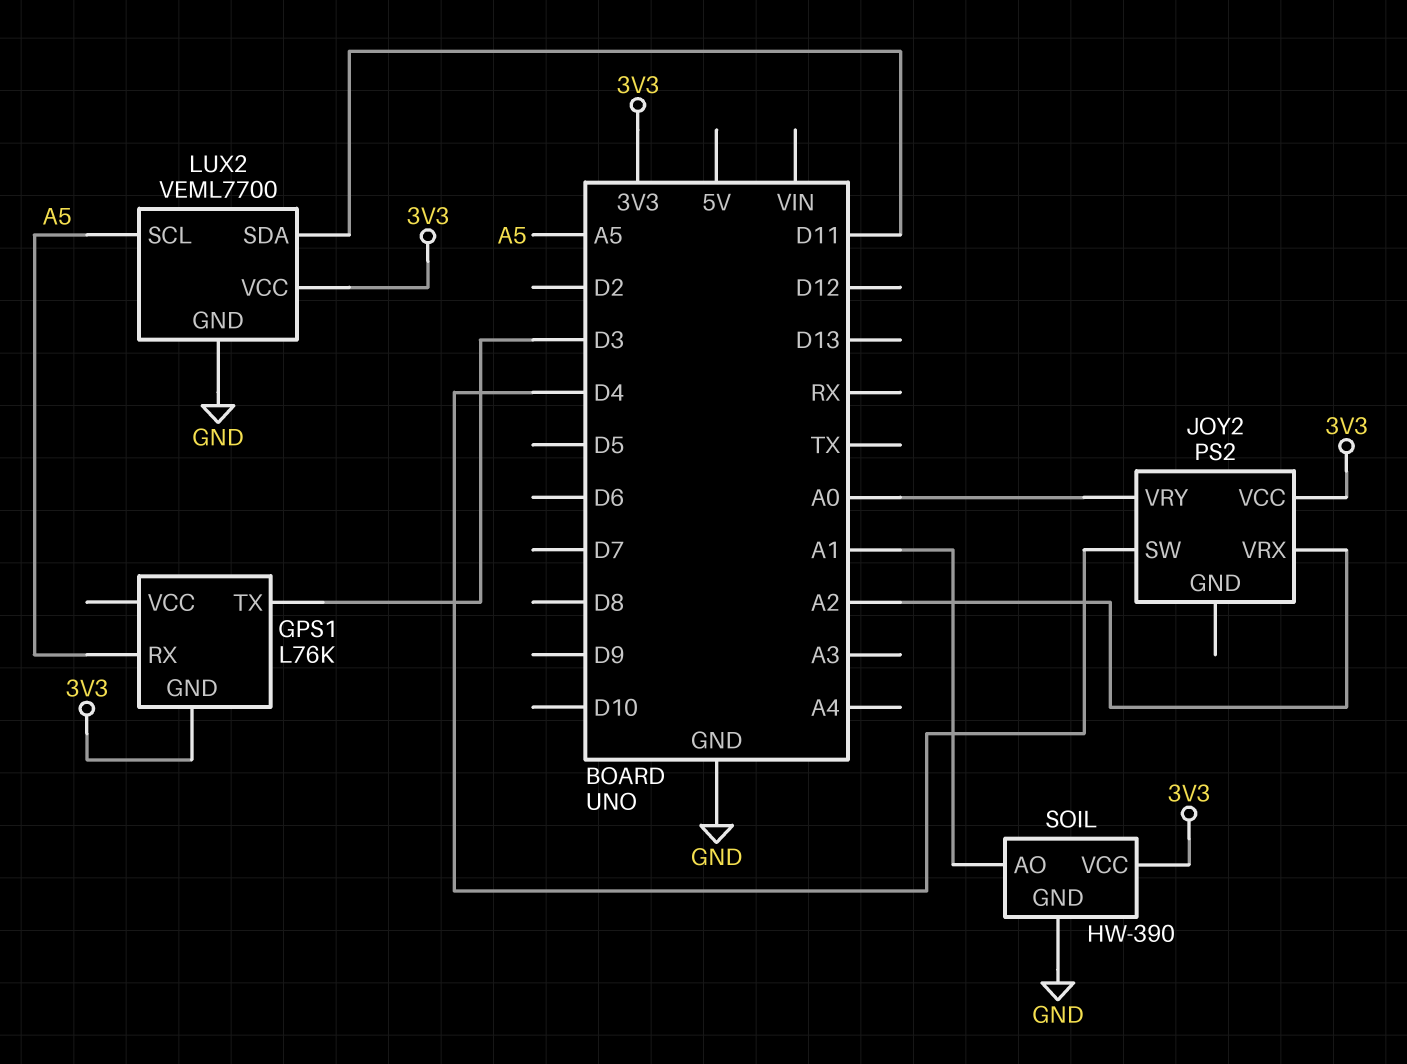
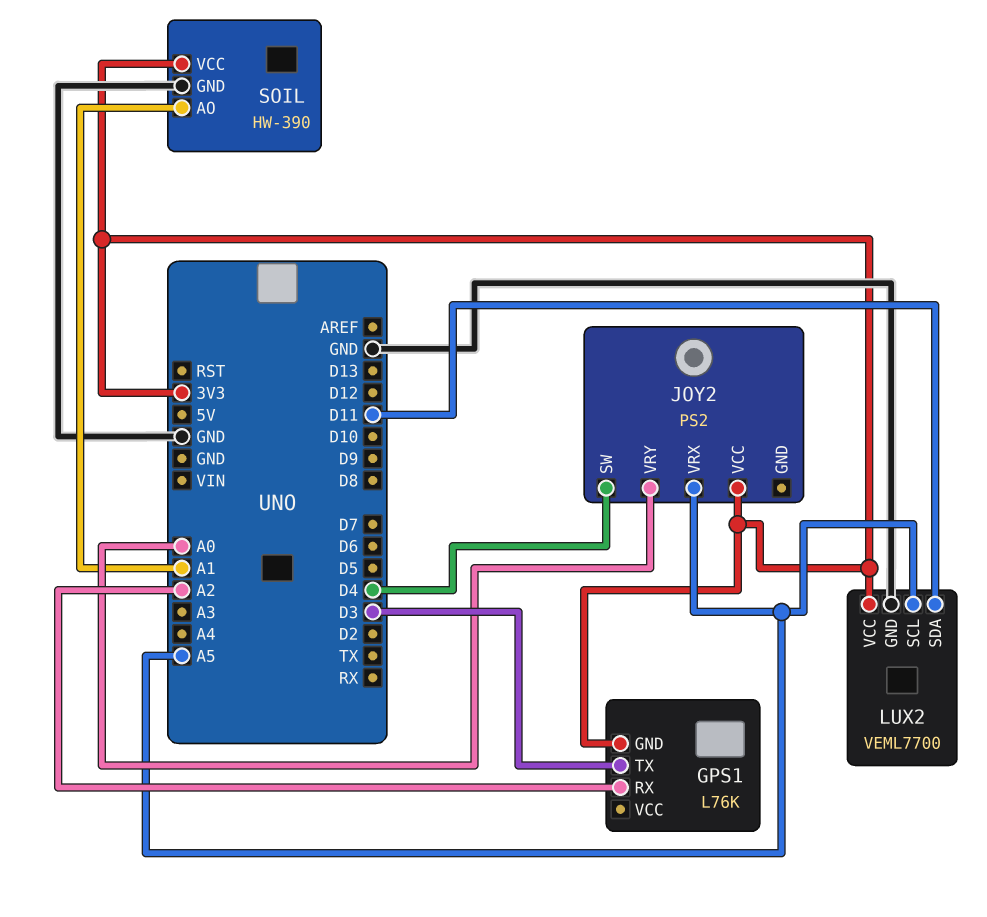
GPS1 pin RX: A5 -> A2
JOY2 pin VRX: A2 -> A5

